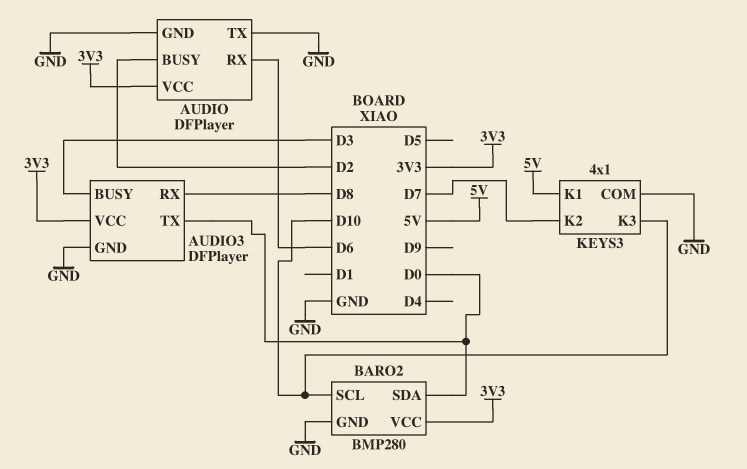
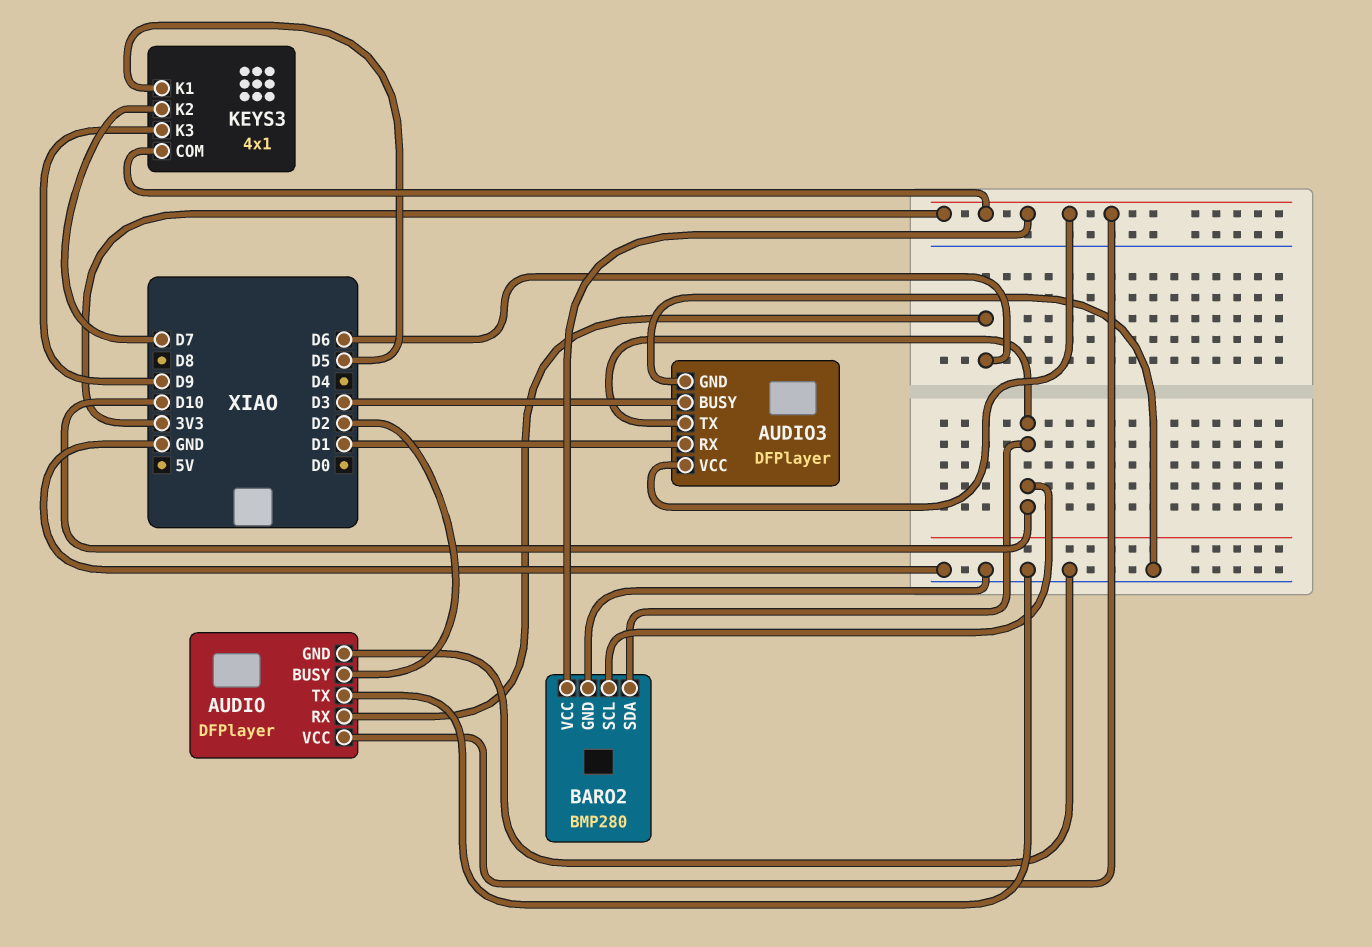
AUDIO3 pin RX: D8 -> D1
AUDIO3 pin TX: D0 -> D10
BARO2 pin SDA: D0 -> D10
KEYS3 pin COM: GND -> 3V3
KEYS3 pin K1: 5V -> D5
KEYS3 pin K3: D10 -> D9

